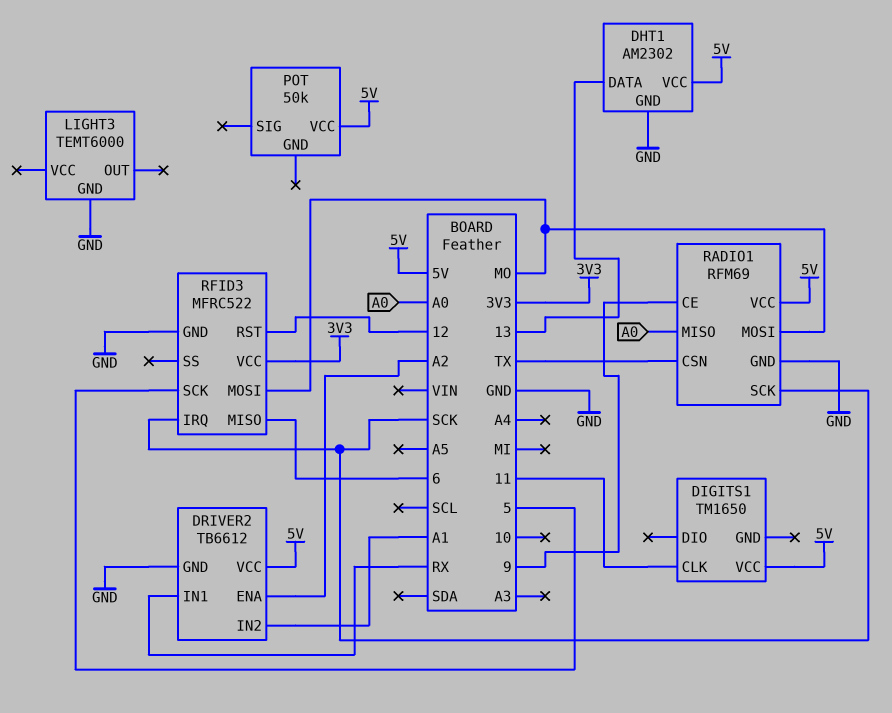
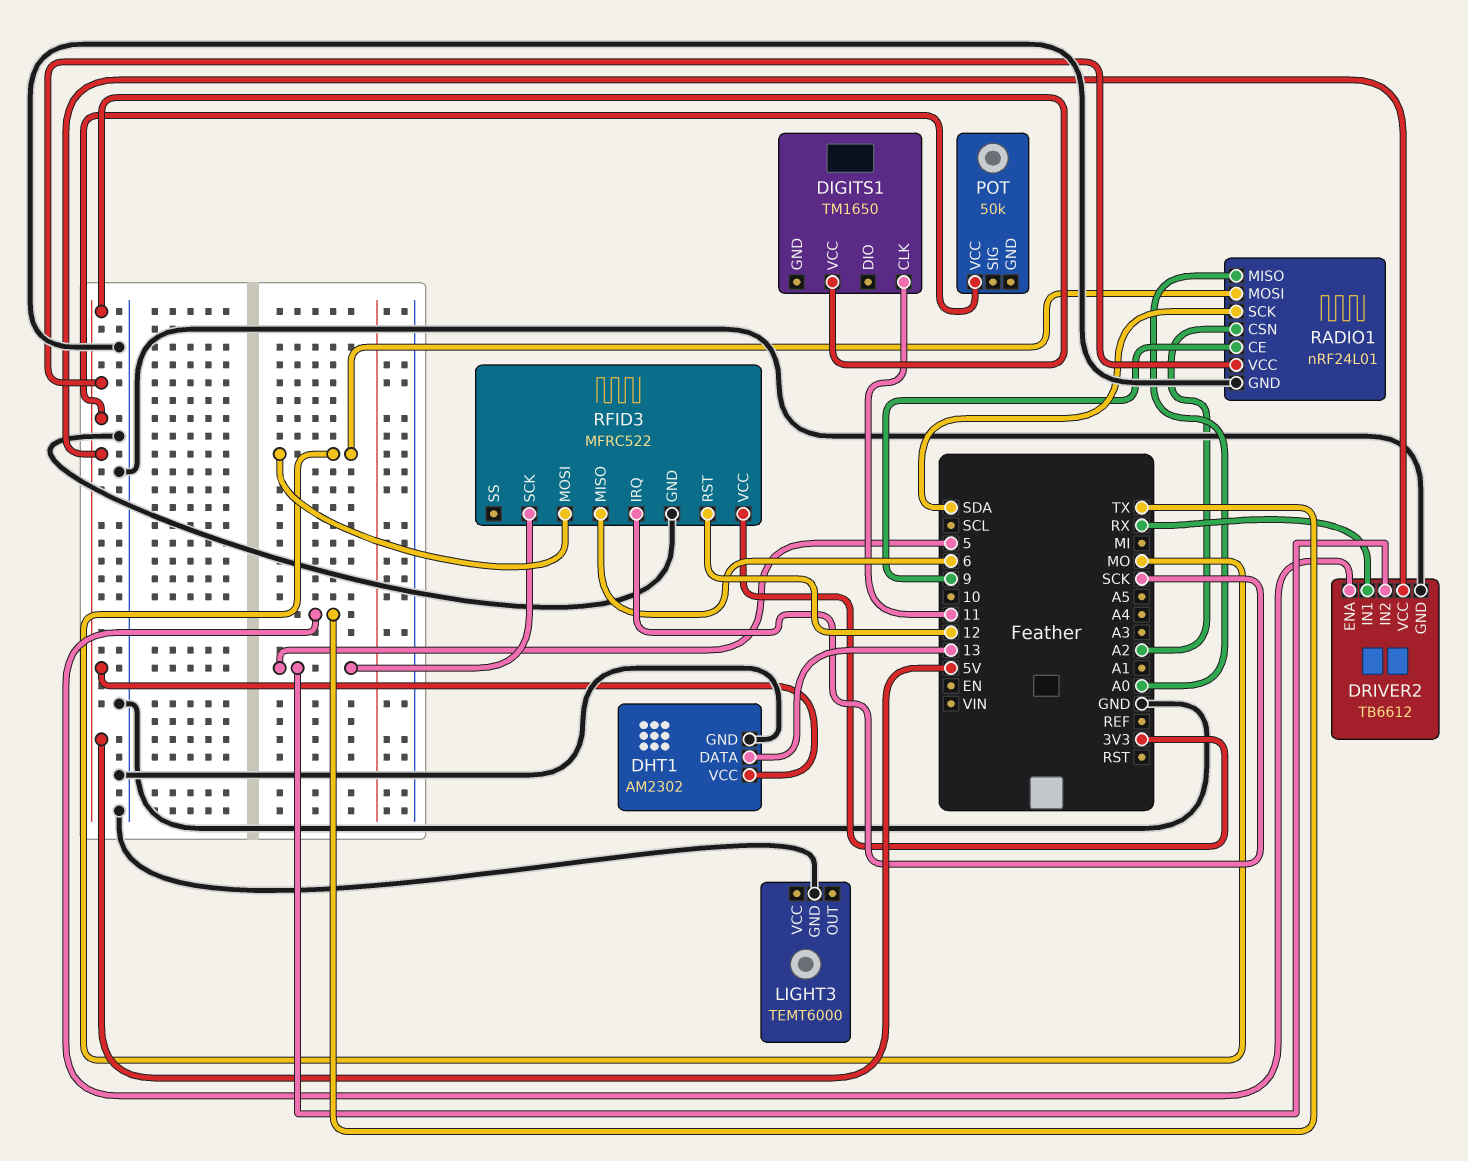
DRIVER2 pin ENA: A2 -> TX
DRIVER2 pin IN2: A1 -> 5
RADIO1: RFM69 -> nRF24L01
RADIO1 pin CSN: TX -> A2
RADIO1 pin SCK: SCK -> SDA

